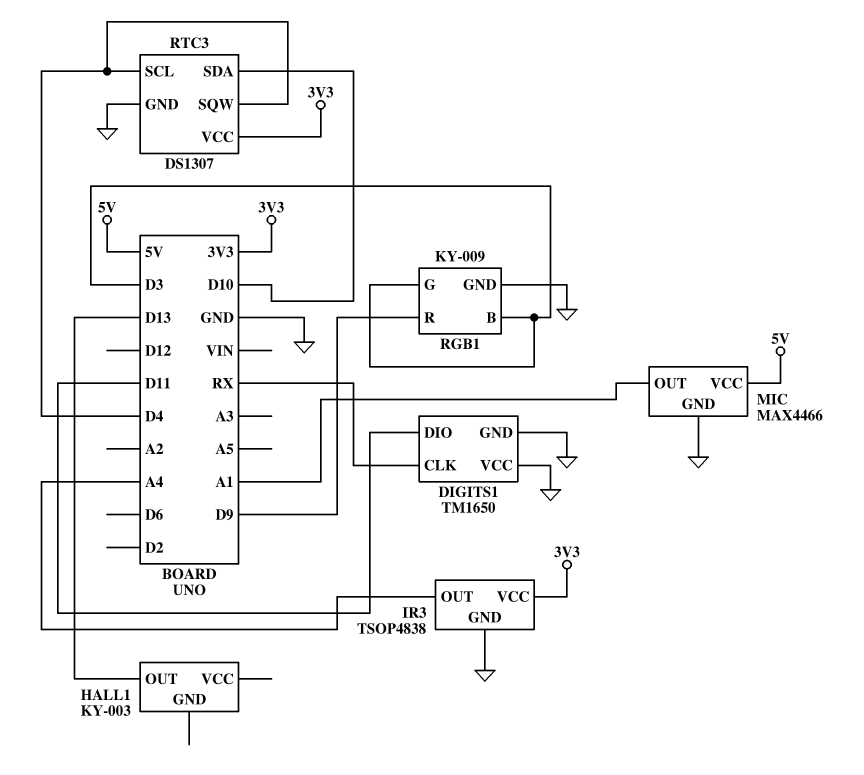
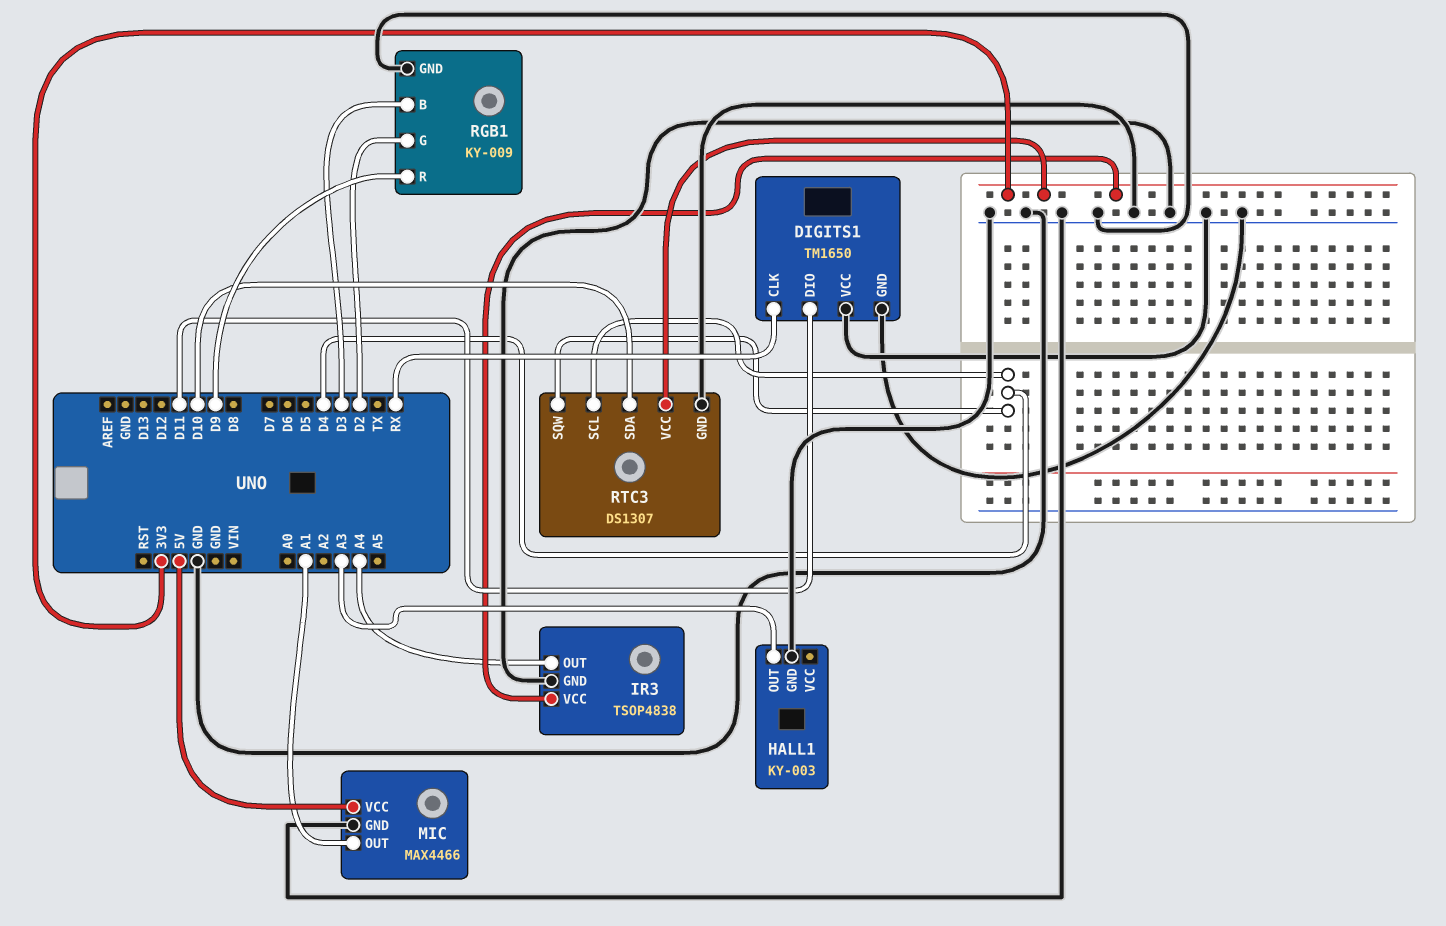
HALL1 pin GND: none -> GND
HALL1 pin OUT: D13 -> A3
RGB1 pin G: D3 -> D2

